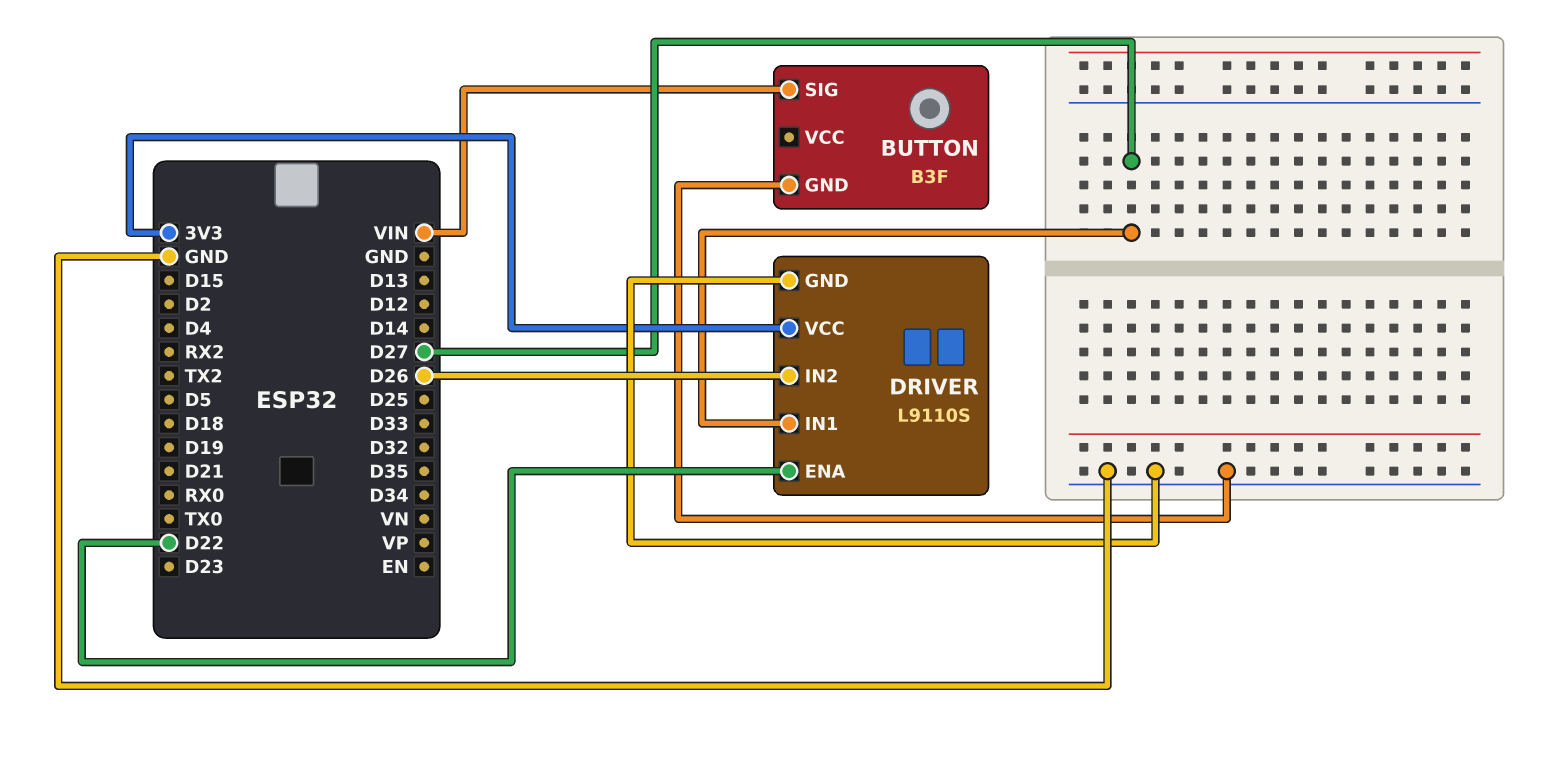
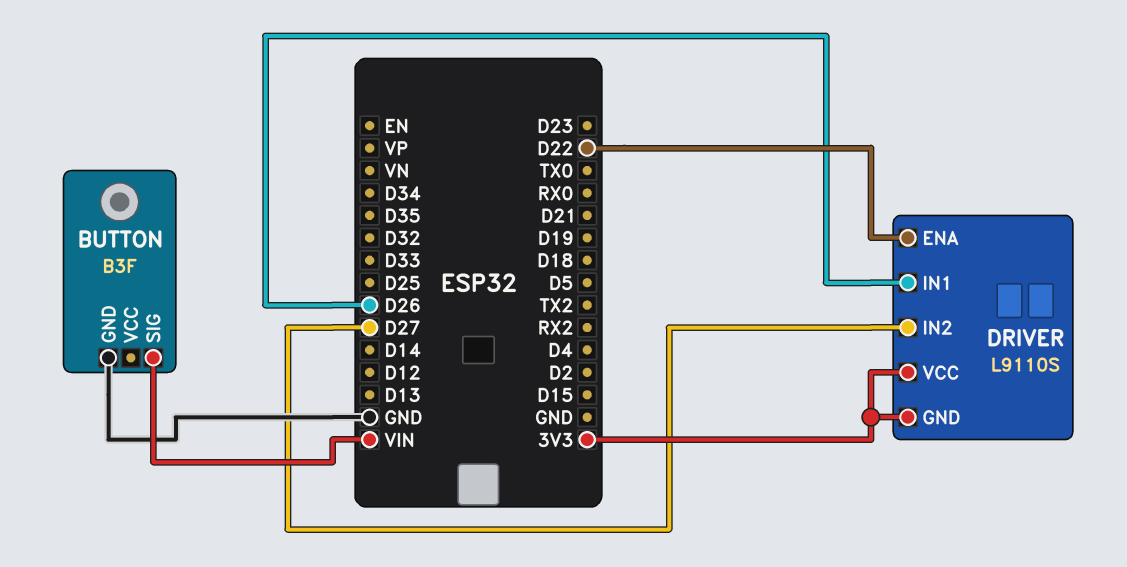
DRIVER pin GND: GND -> 3V3
DRIVER pin IN1: D27 -> D26
DRIVER pin IN2: D26 -> D27

